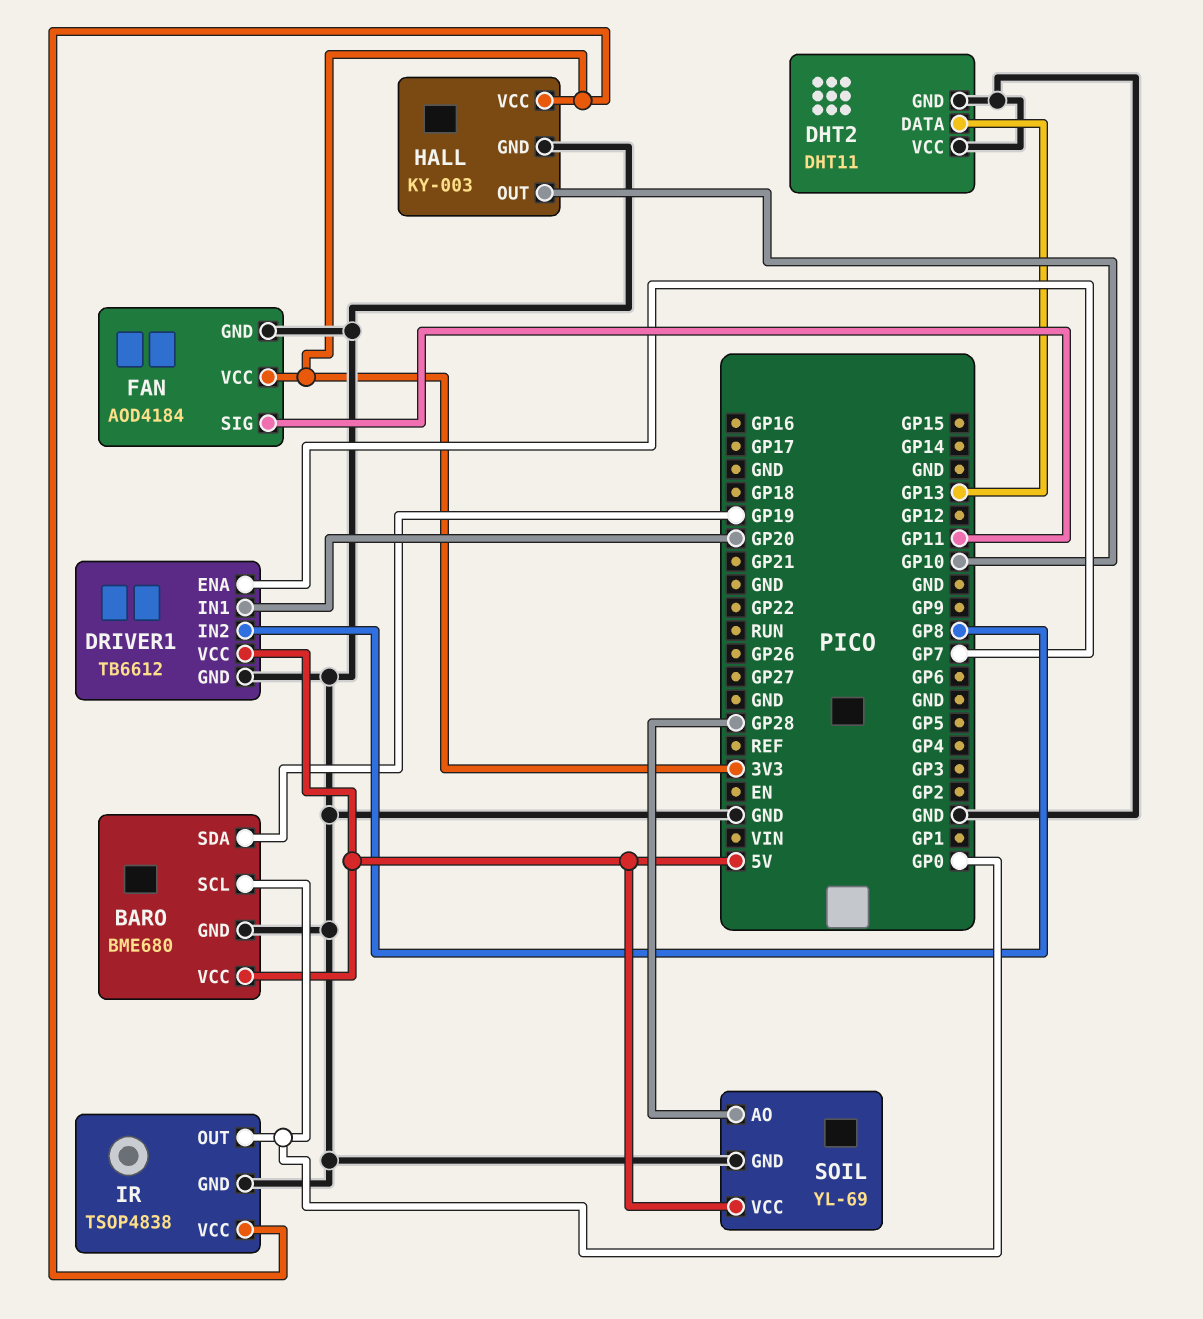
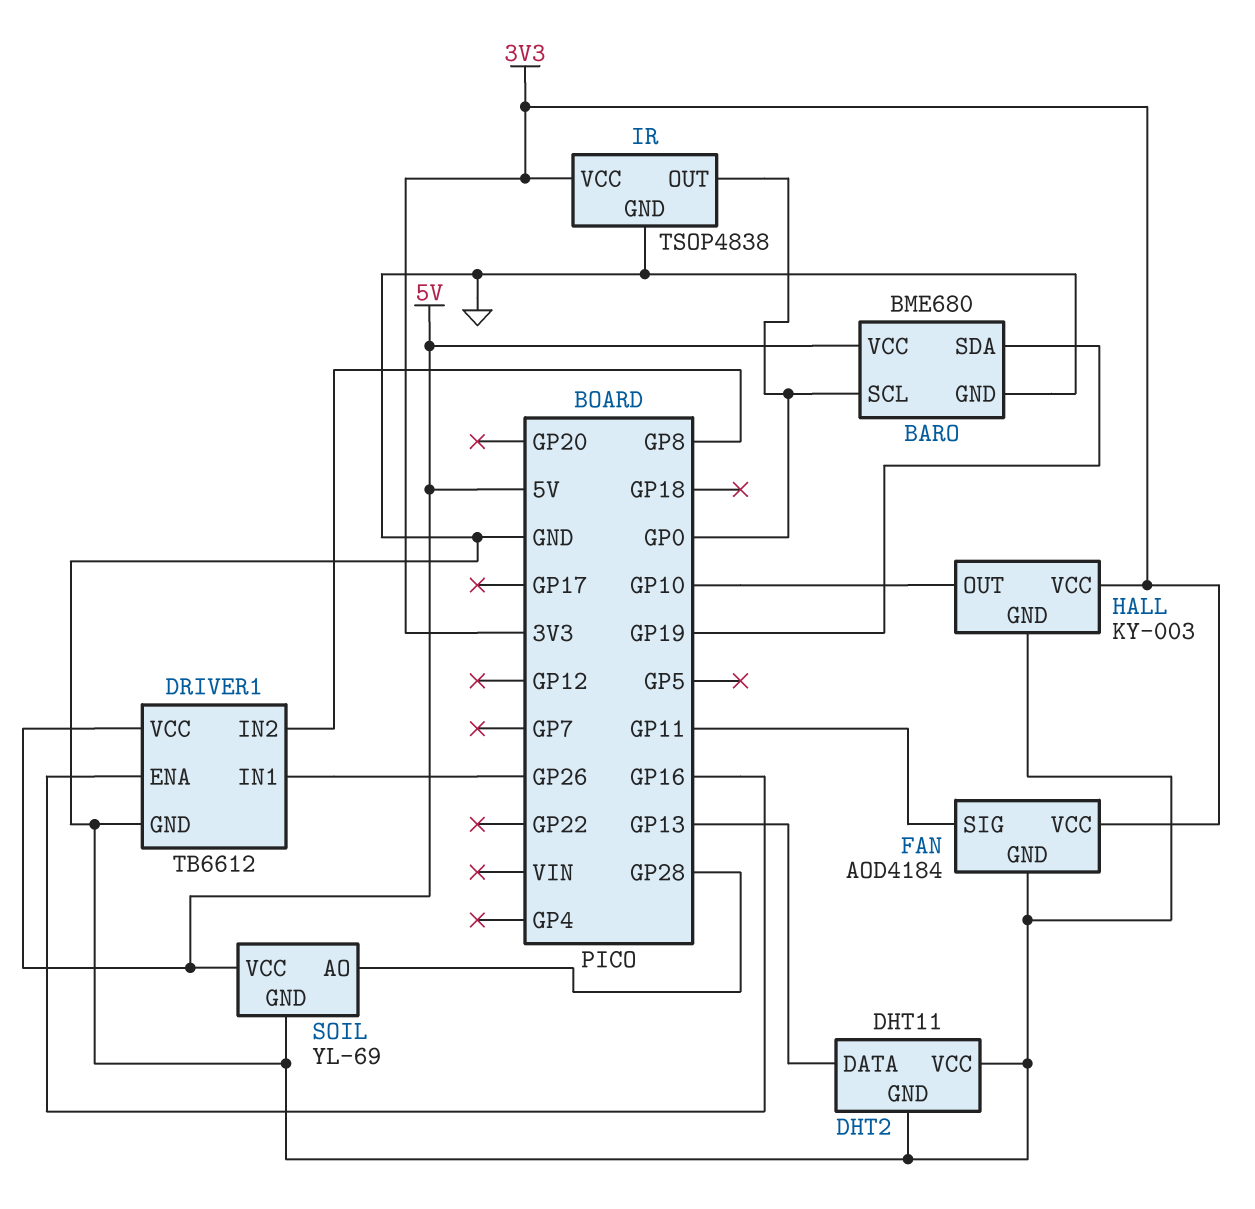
DRIVER1 pin ENA: GP7 -> GP16
DRIVER1 pin IN1: GP20 -> GP26

